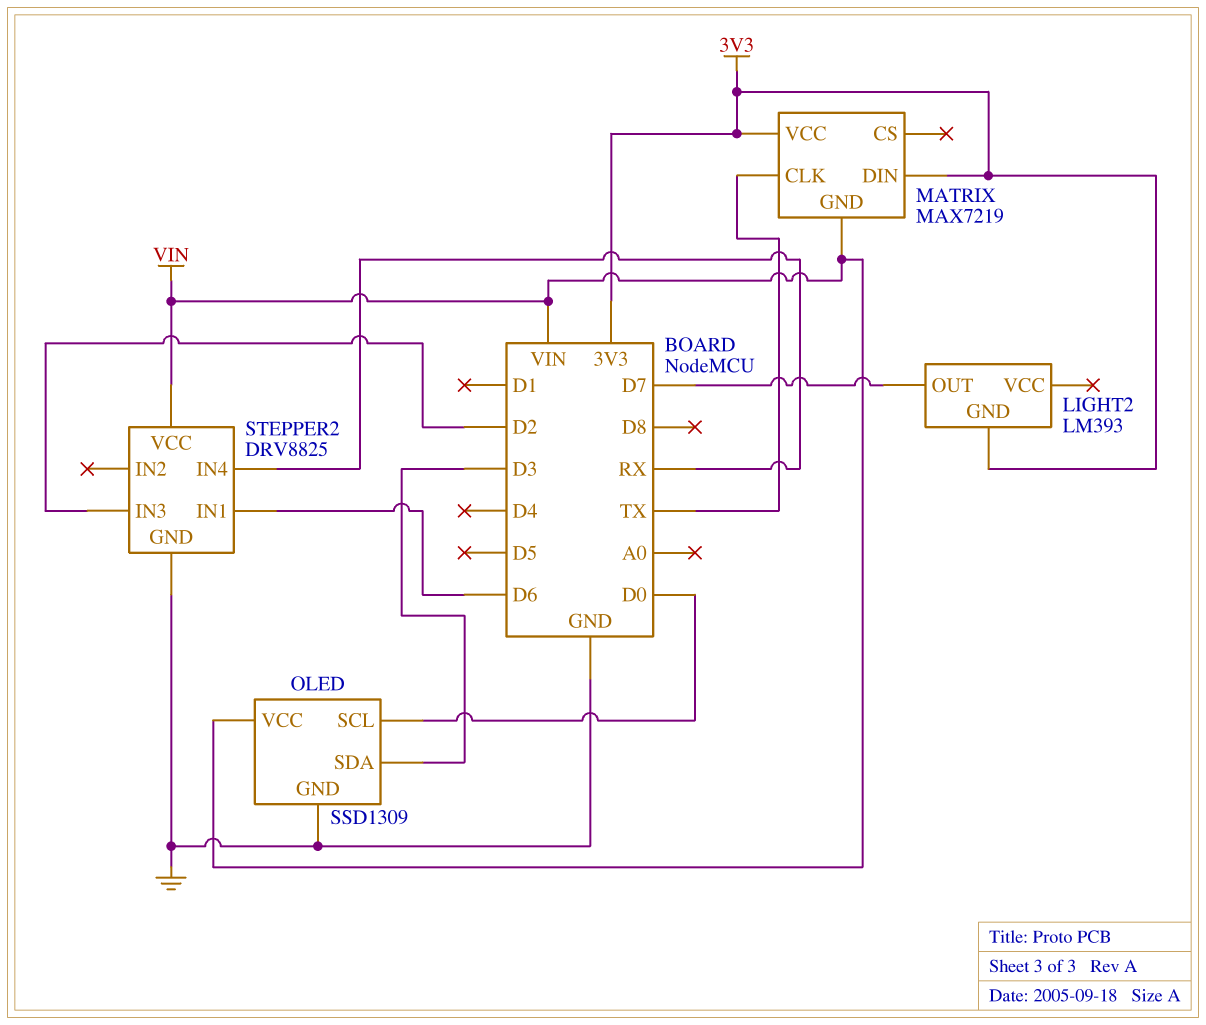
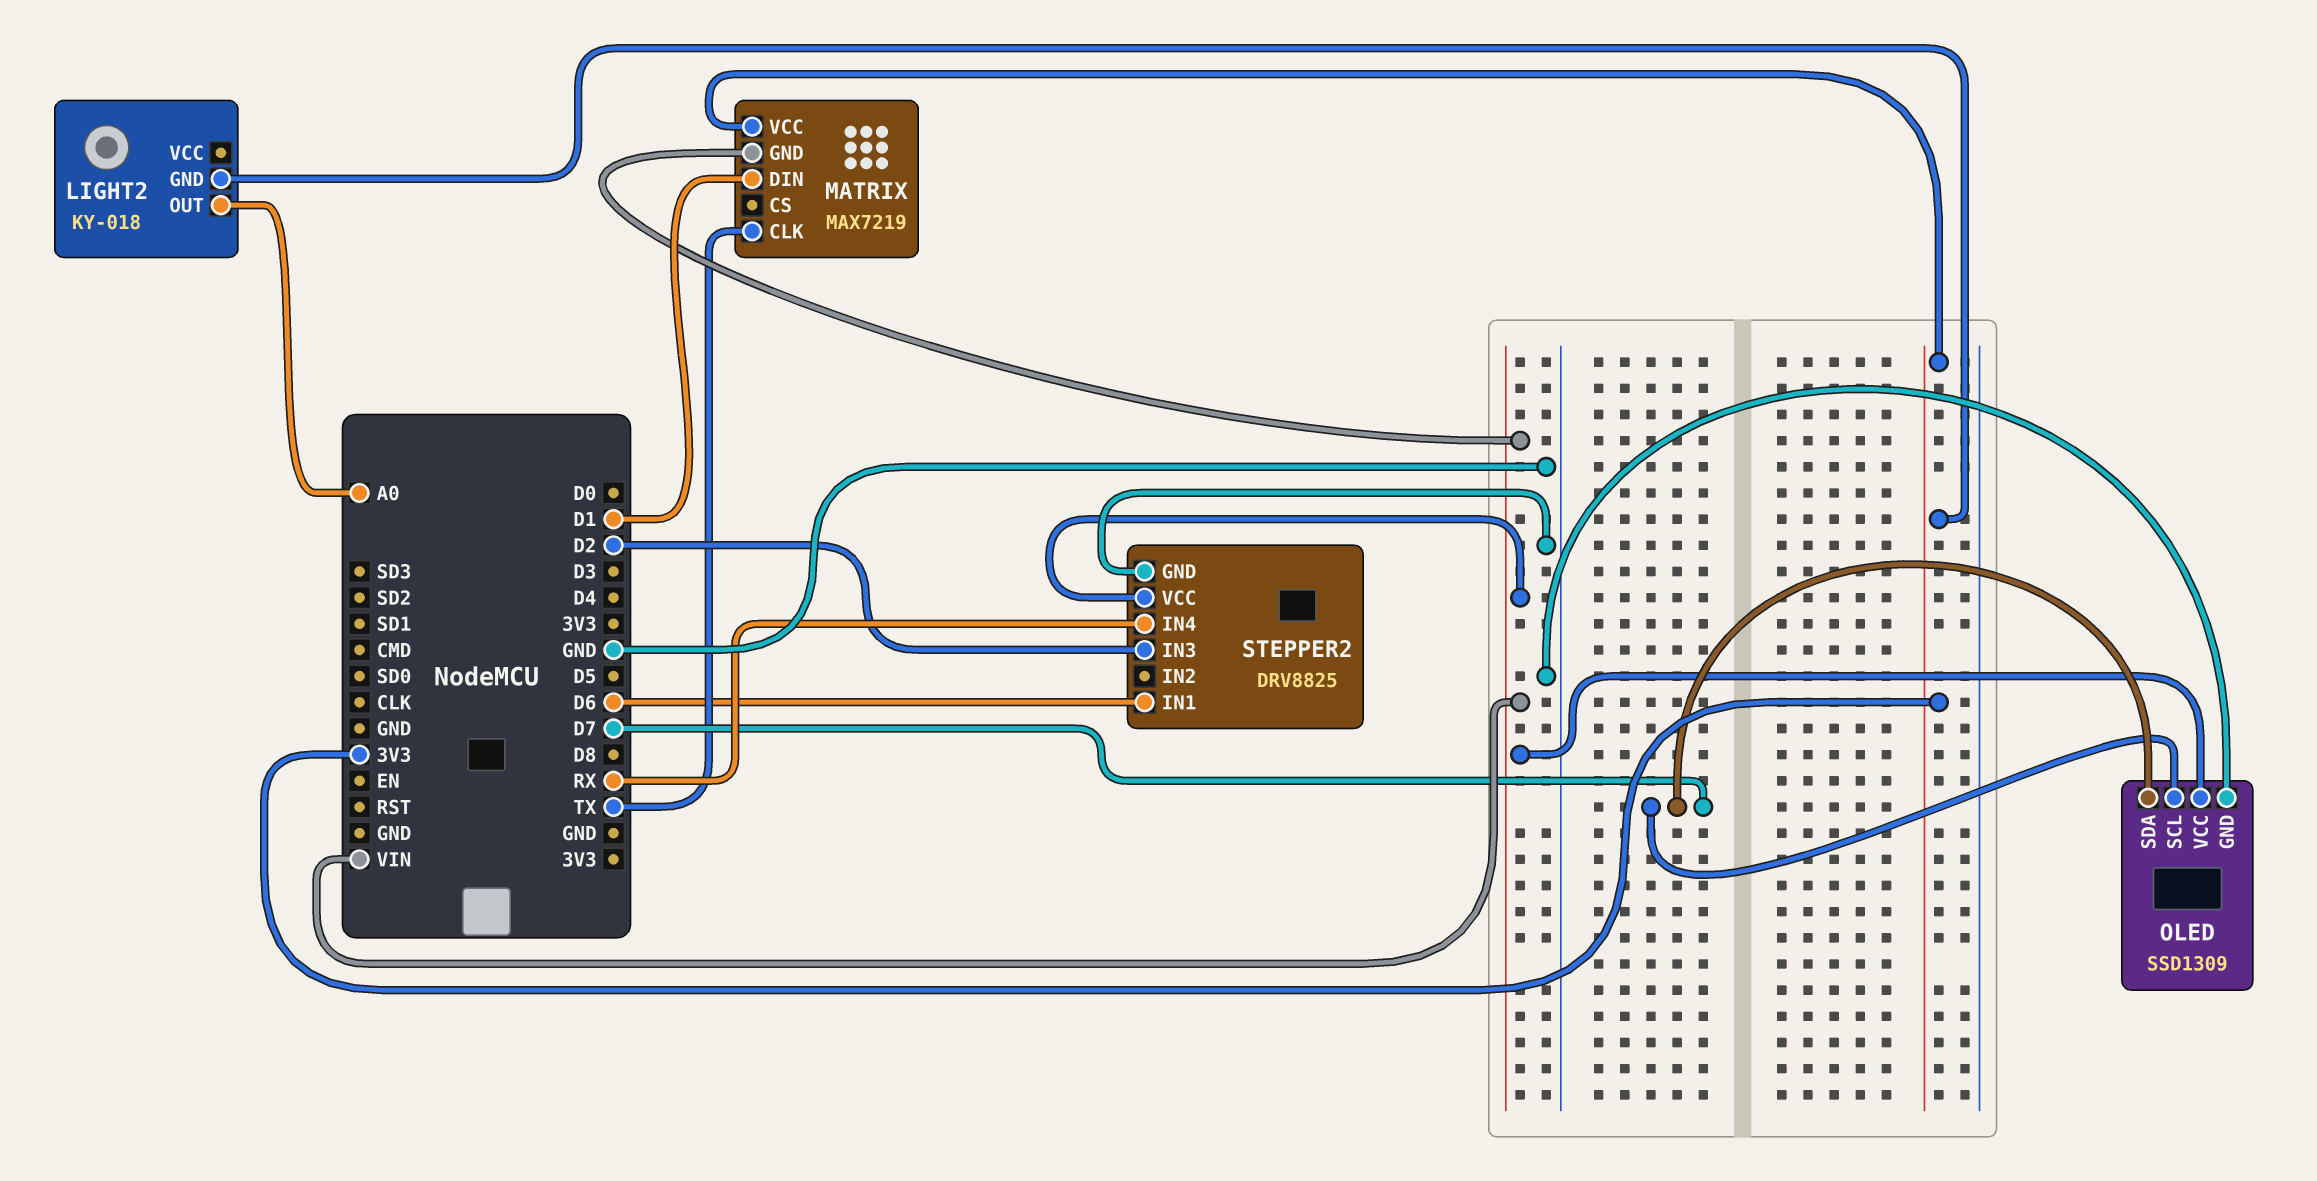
LIGHT2: LM393 -> KY-018
LIGHT2 pin OUT: D7 -> A0
MATRIX pin DIN: 3V3 -> D1
OLED pin SCL: D0 -> D7
OLED pin SDA: D3 -> D7

